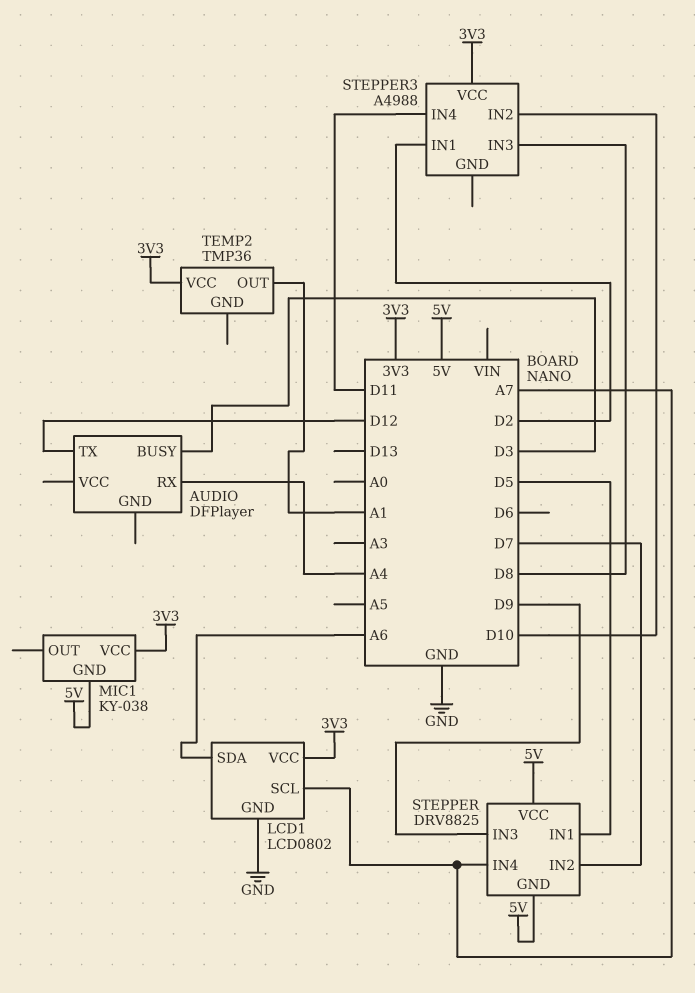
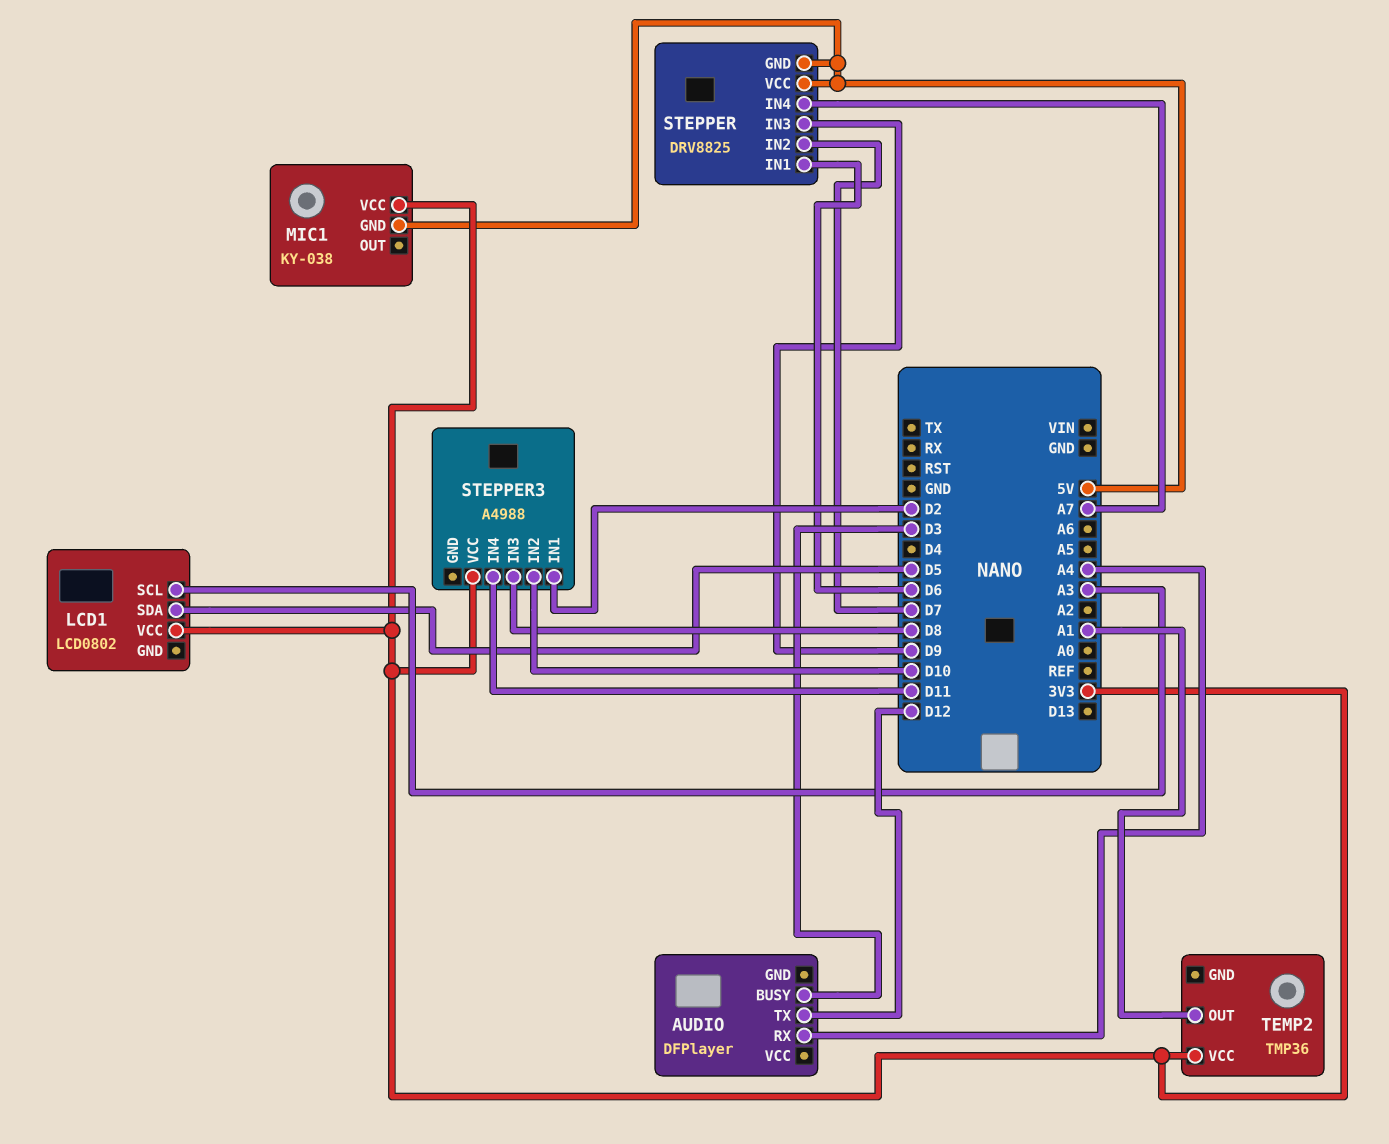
LCD1 pin GND: GND -> none
LCD1 pin SCL: A7 -> A3
LCD1 pin SDA: A6 -> D5
STEPPER pin IN1: D5 -> D6

